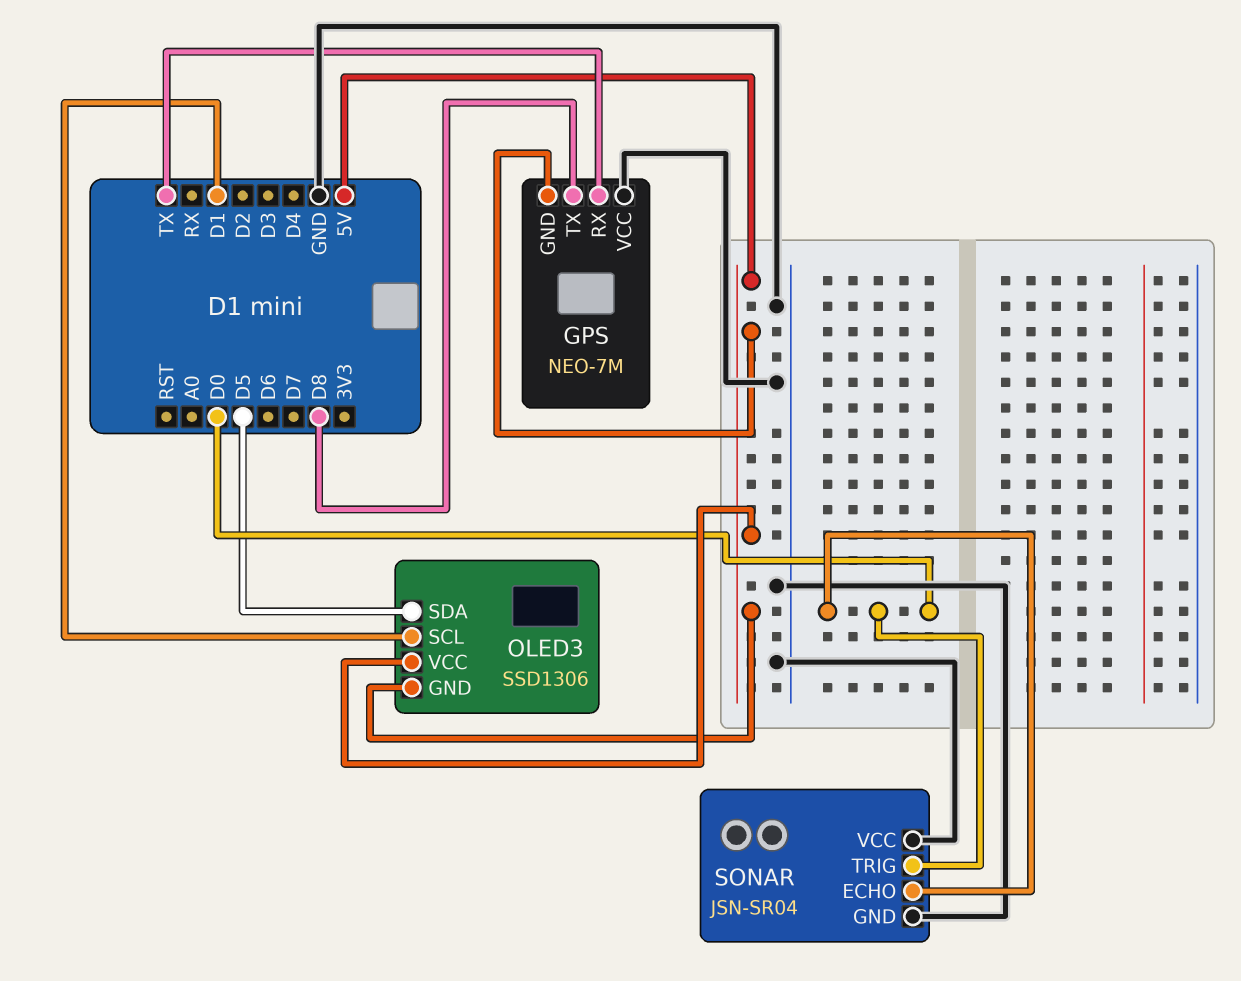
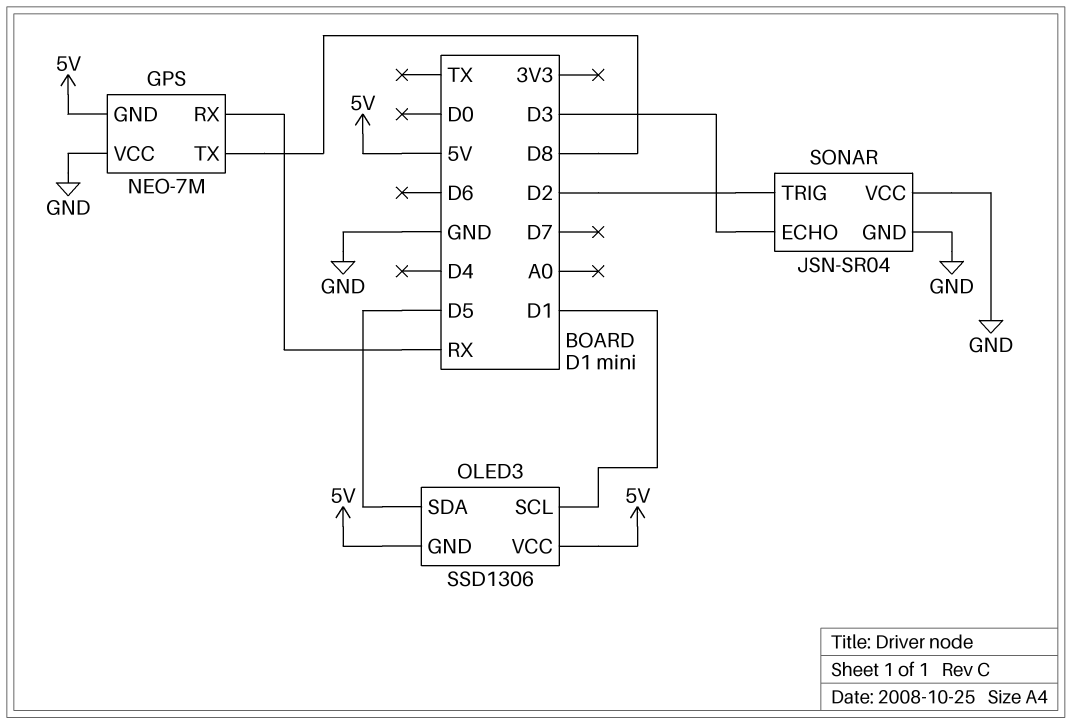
GPS pin RX: TX -> RX
SONAR pin ECHO: D0 -> D3
SONAR pin TRIG: D0 -> D2

